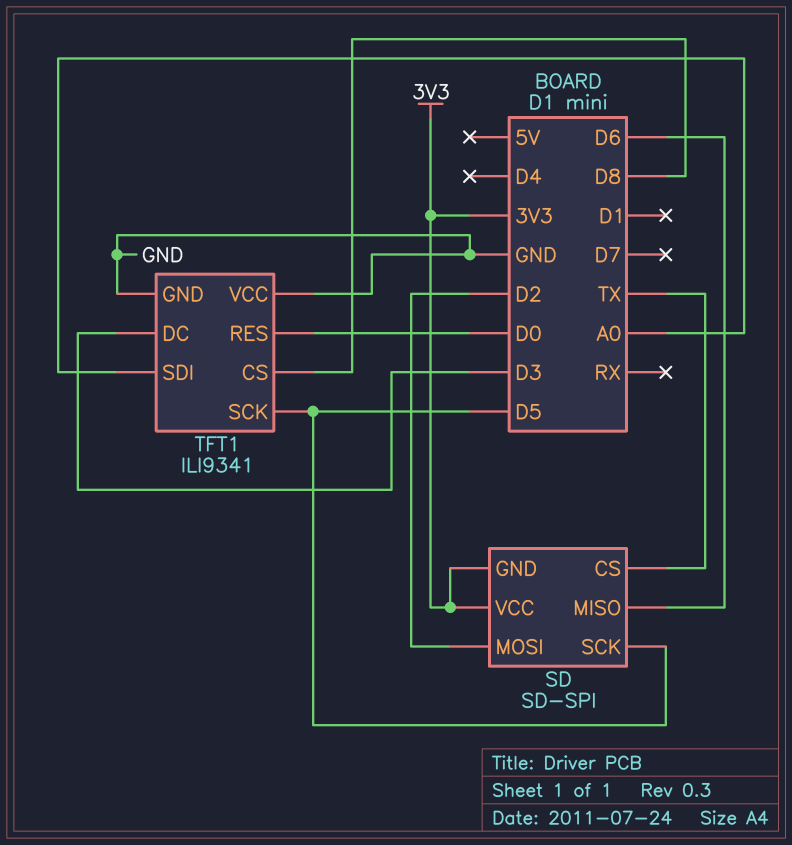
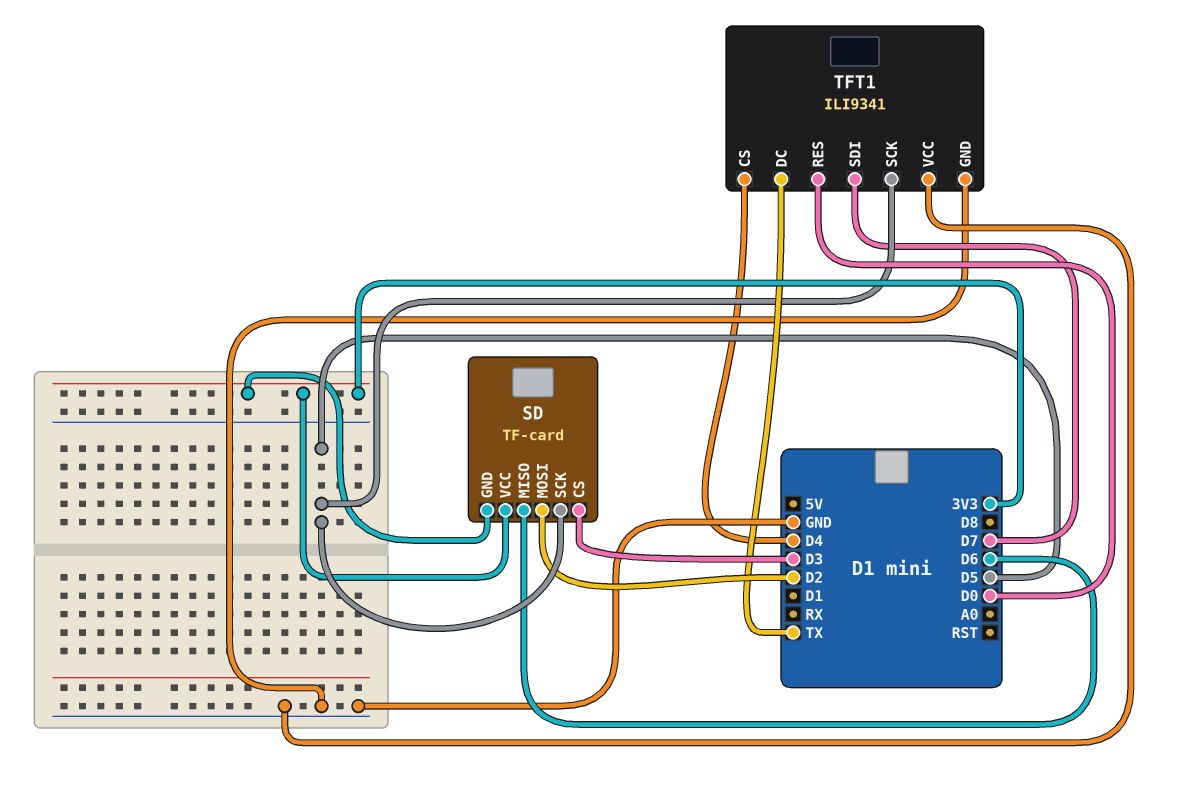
SD: SD-SPI -> TF-card
SD pin CS: TX -> D3
TFT1 pin CS: D8 -> D4
TFT1 pin DC: D3 -> TX
TFT1 pin SDI: A0 -> D7

